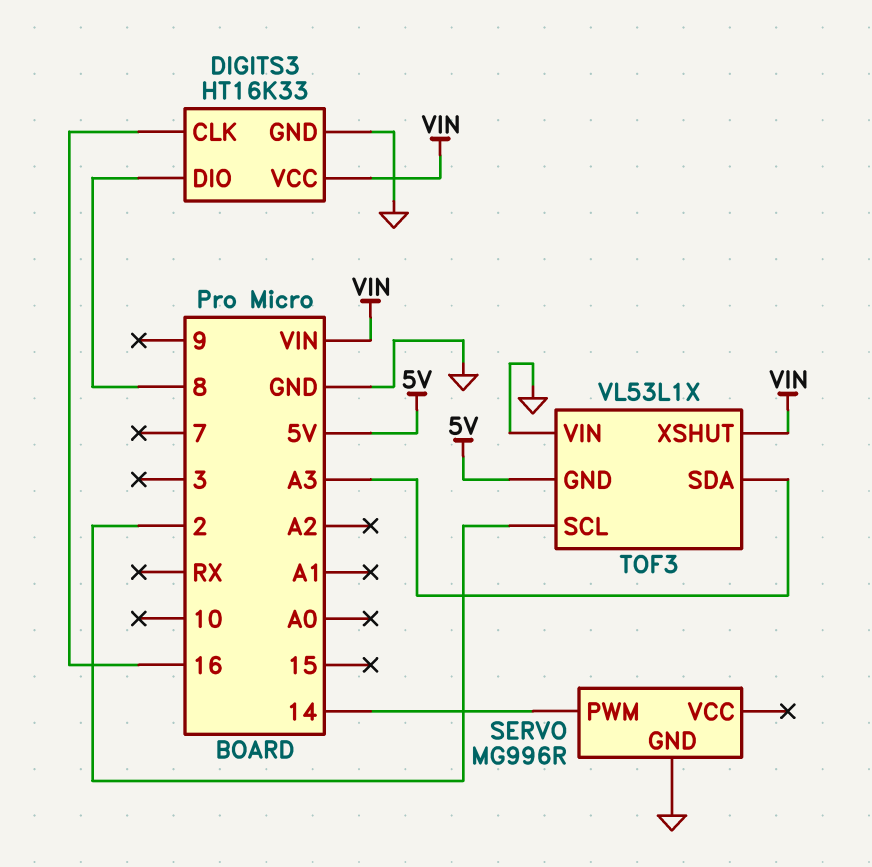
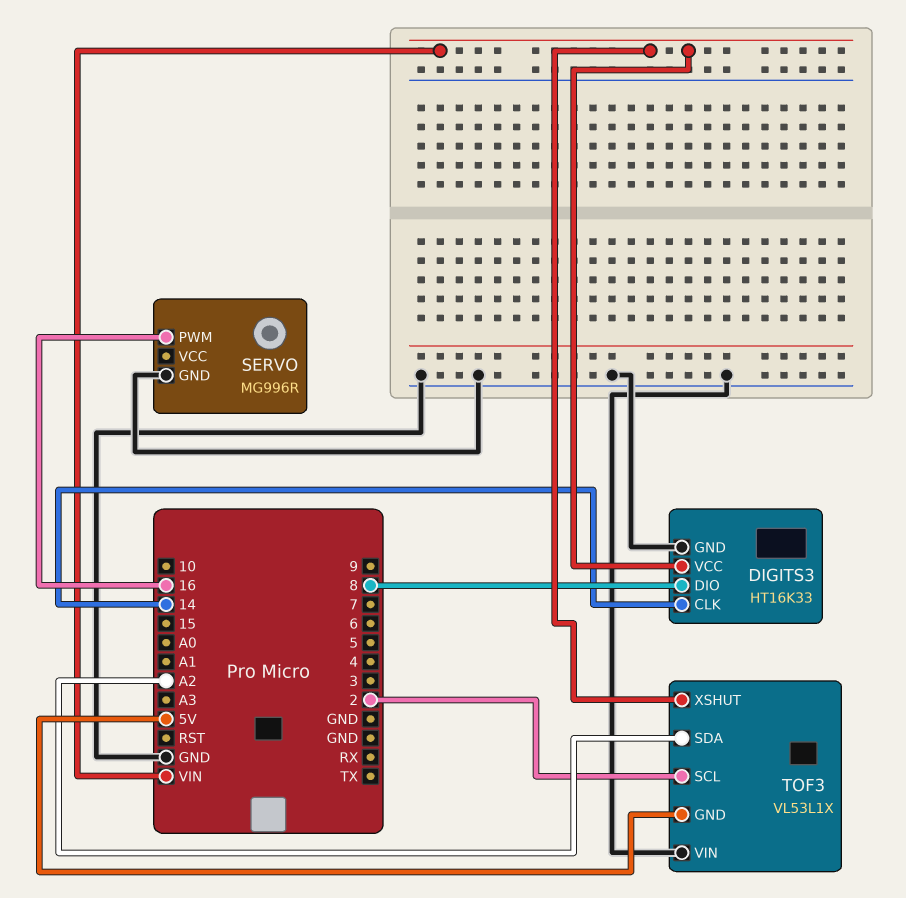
DIGITS3 pin CLK: 16 -> 14
SERVO pin PWM: 14 -> 16
TOF3 pin SDA: A3 -> A2

